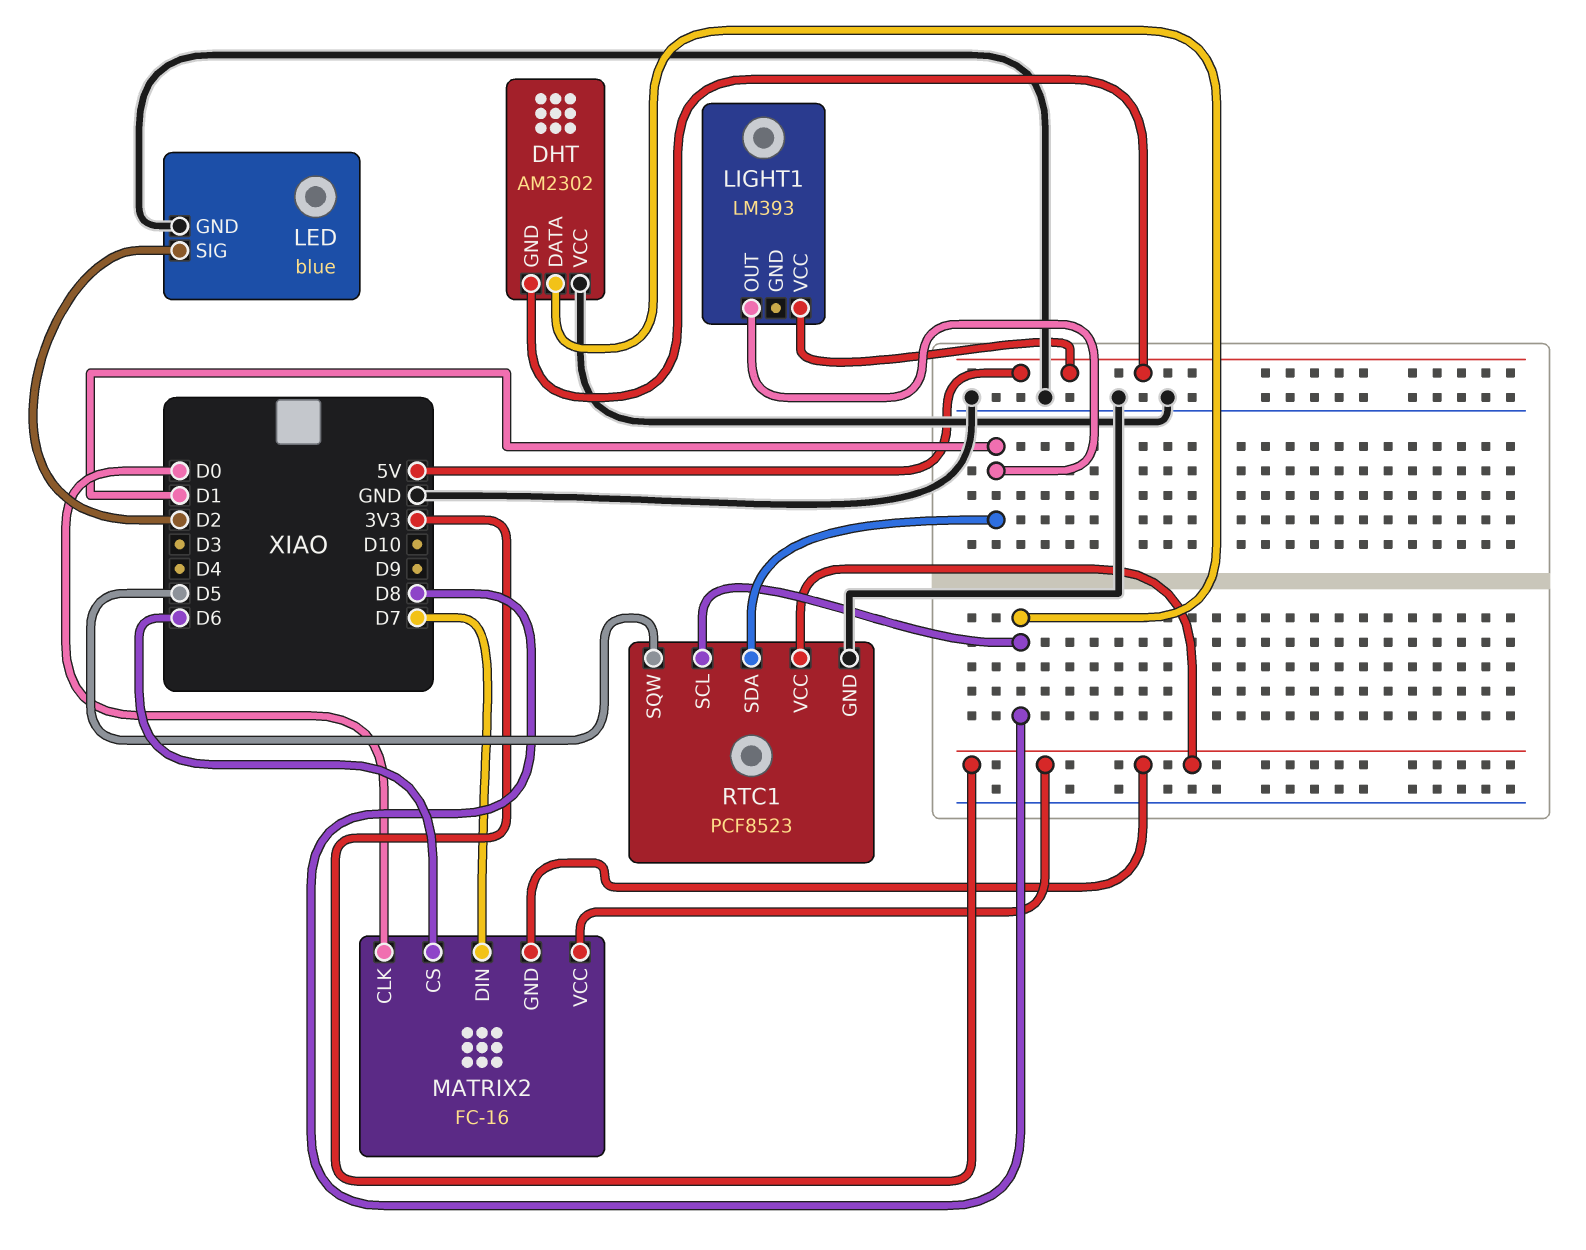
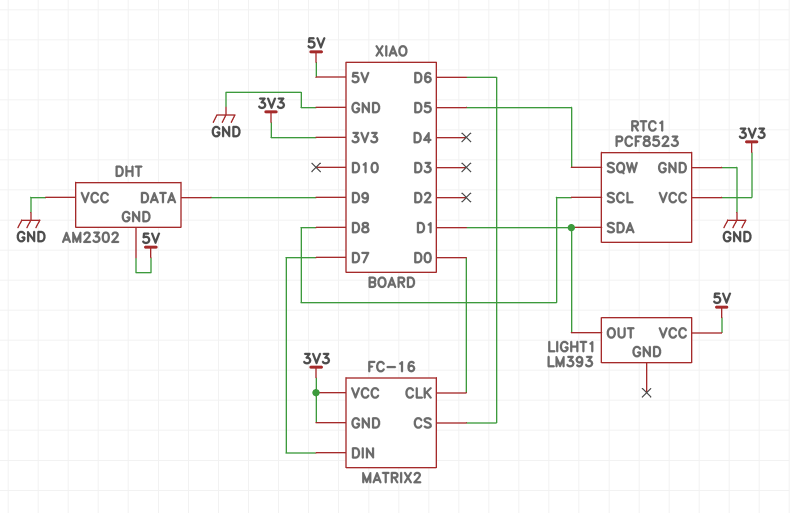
DHT pin DATA: D8 -> D9
LED: blue -> none
LED pin GND: GND -> none
LED pin SIG: D2 -> none

